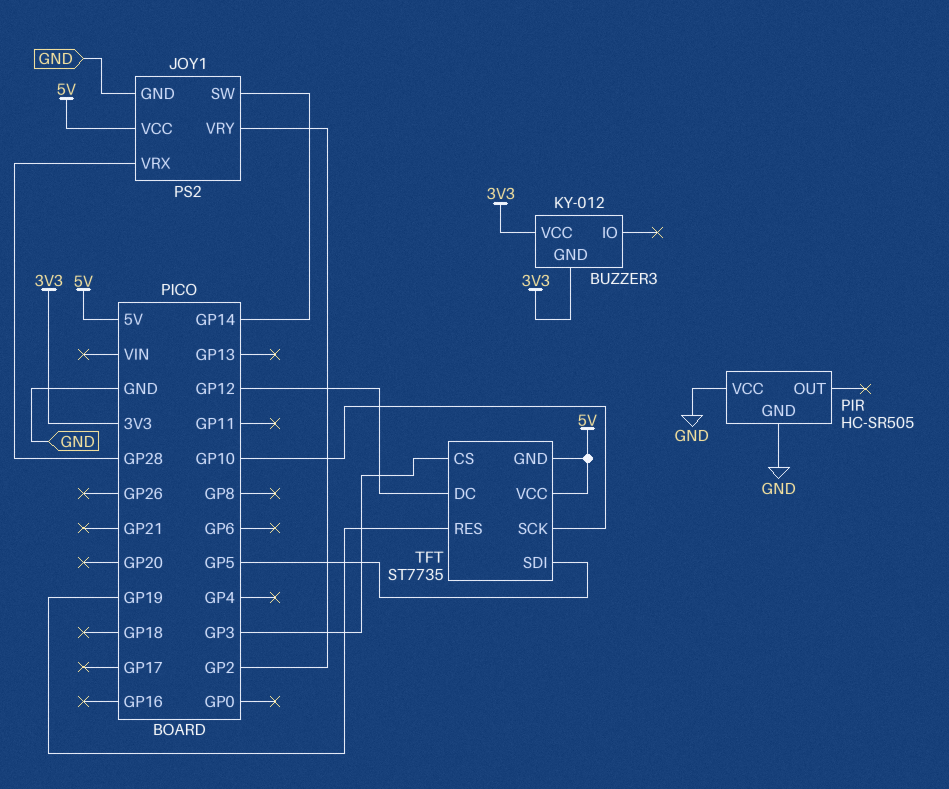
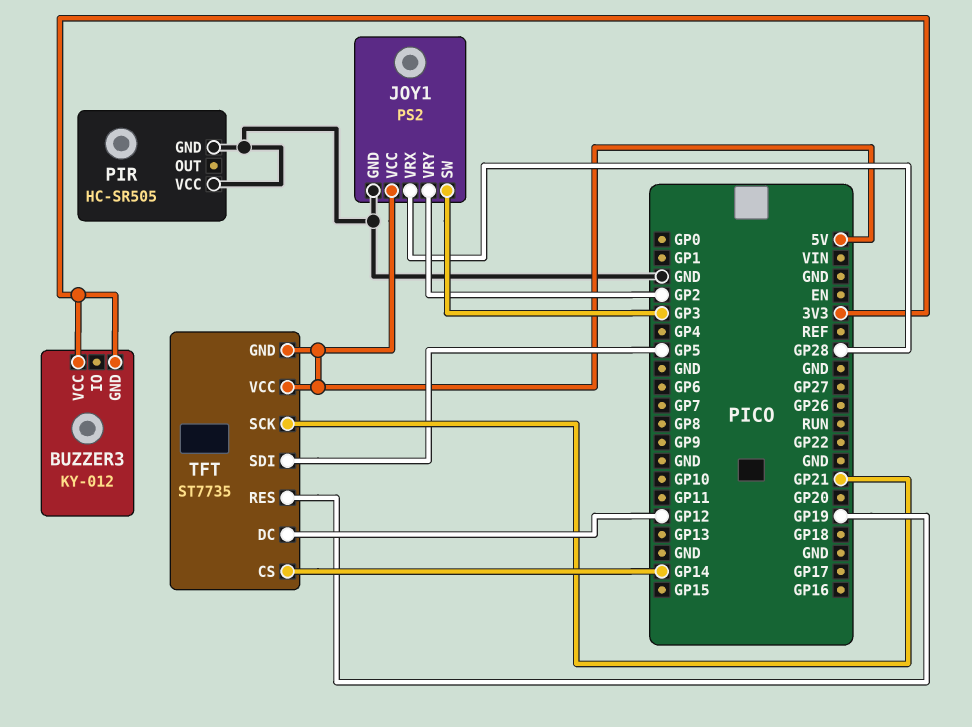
JOY1 pin SW: GP14 -> GP3
TFT pin CS: GP3 -> GP14
TFT pin SCK: GP10 -> GP21

